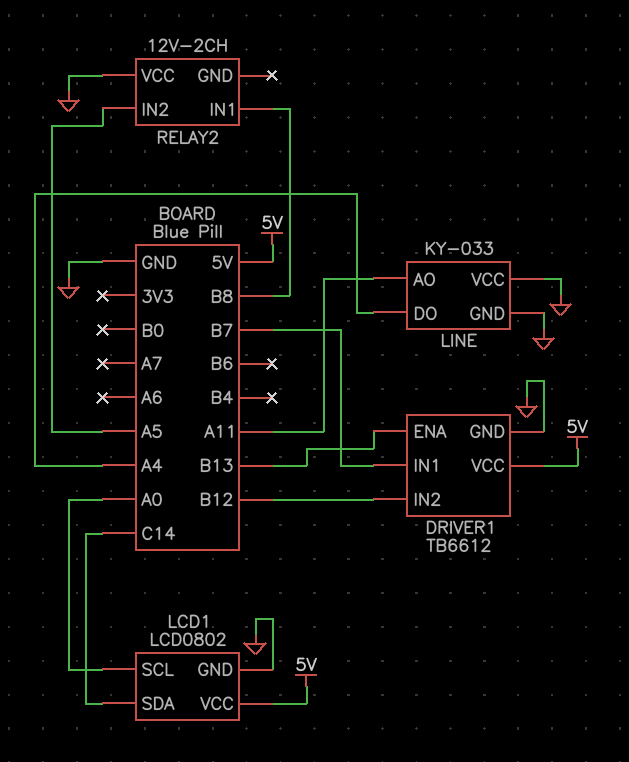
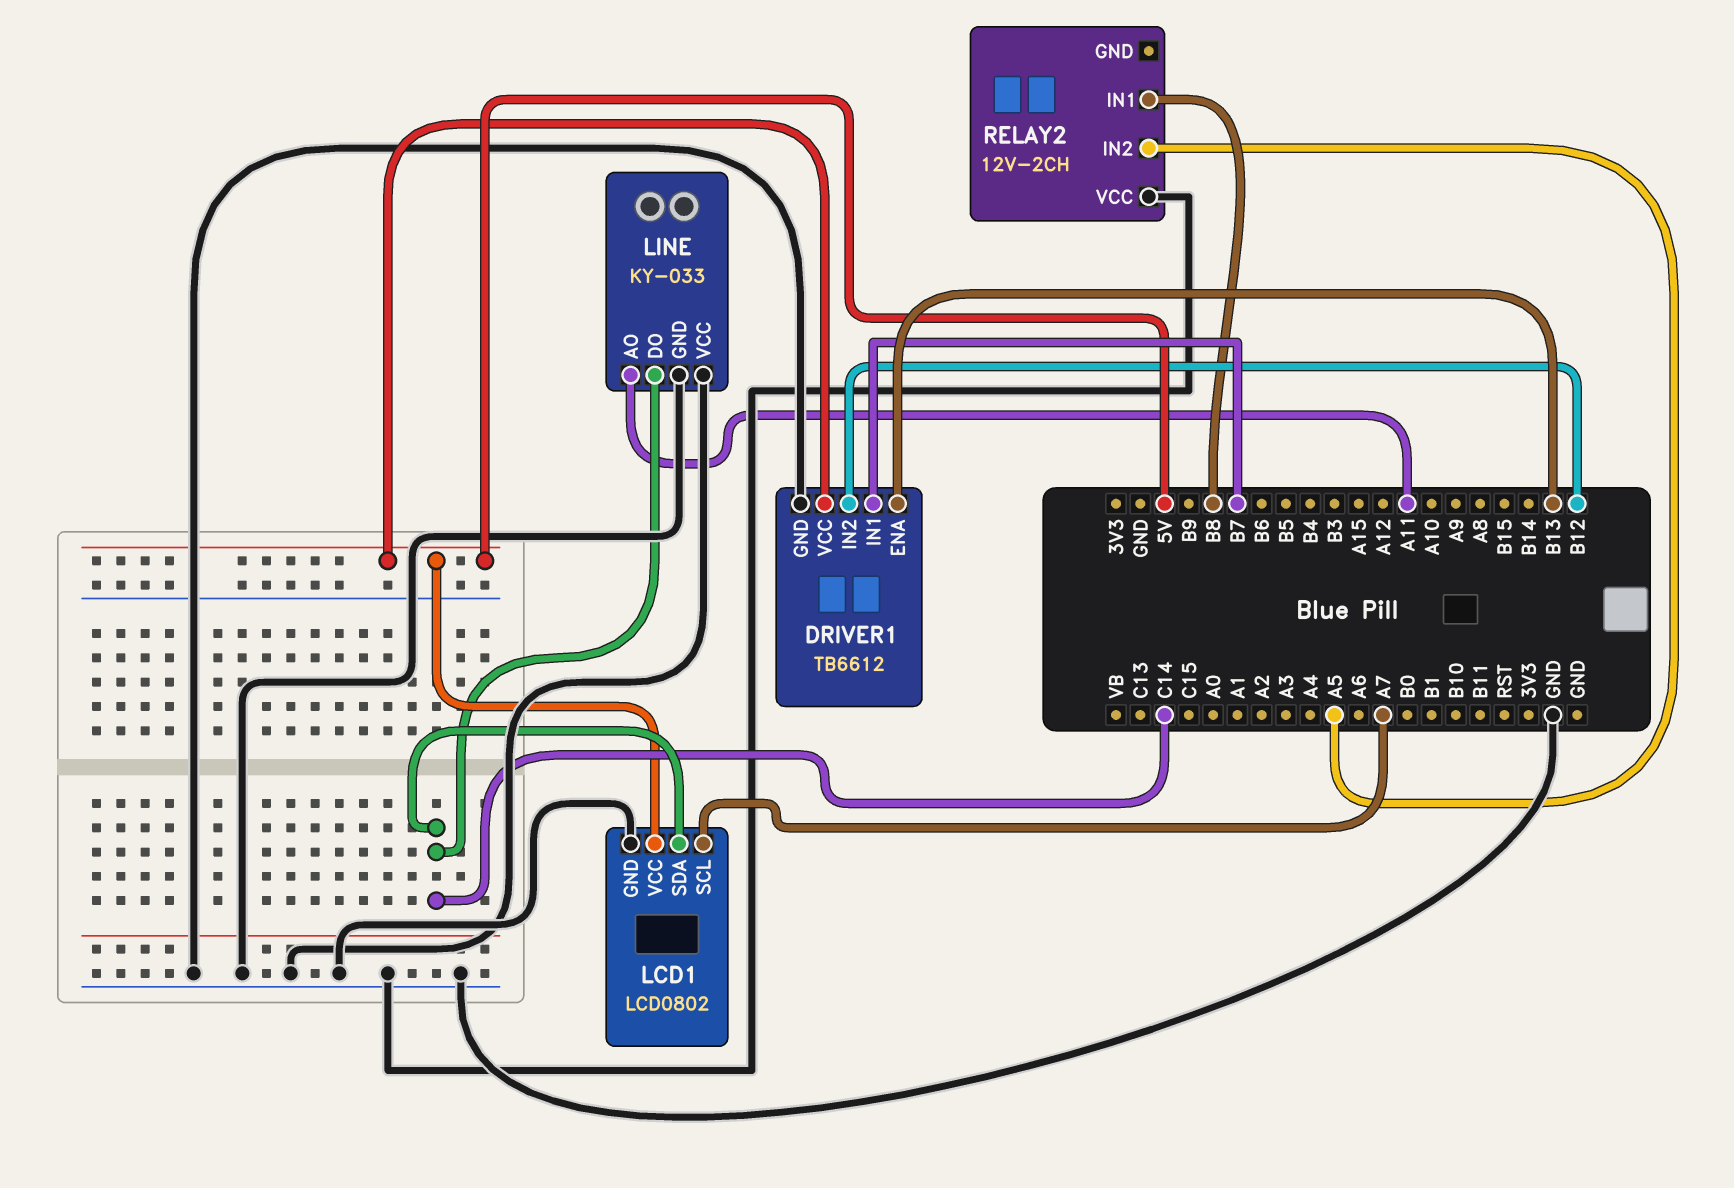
LCD1 pin SCL: A0 -> A7
LINE pin DO: A4 -> C14

